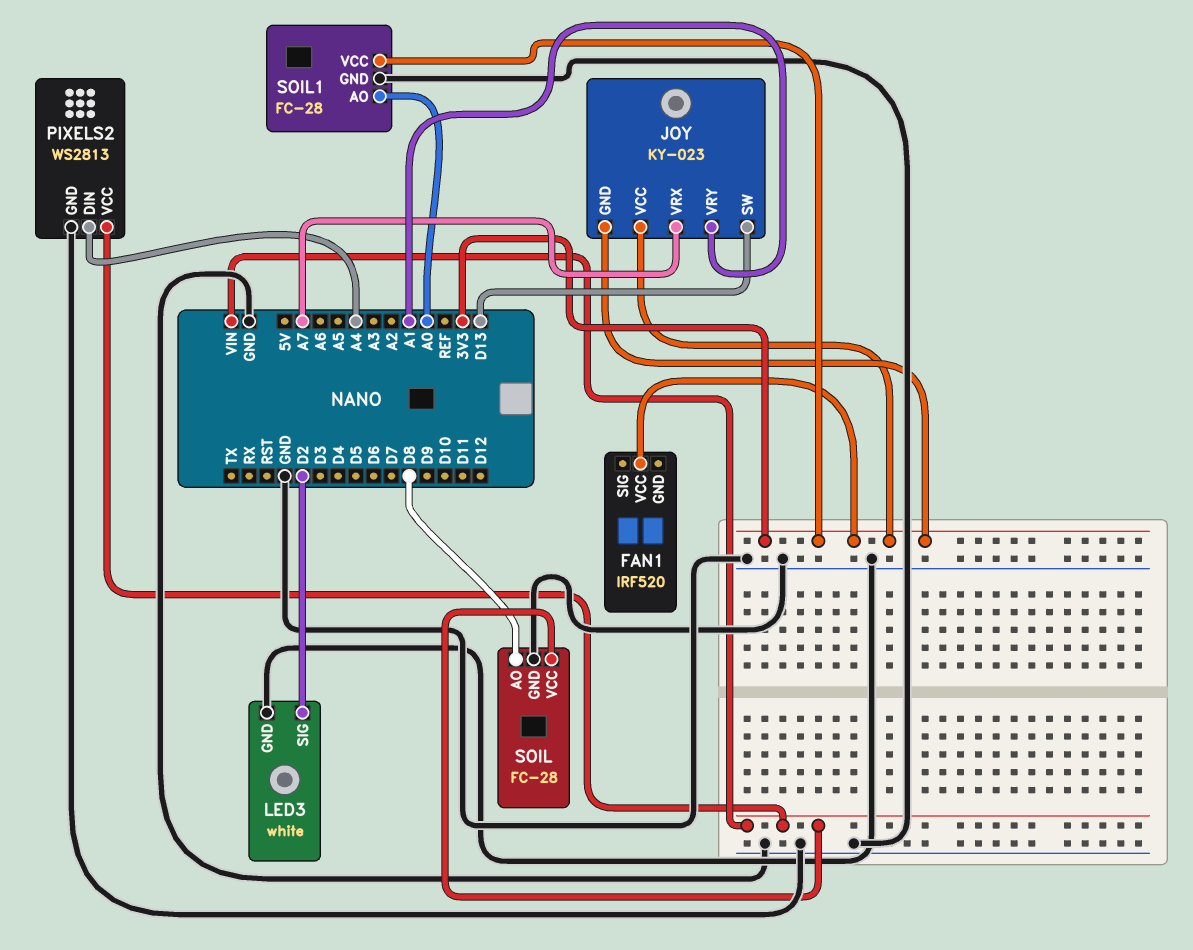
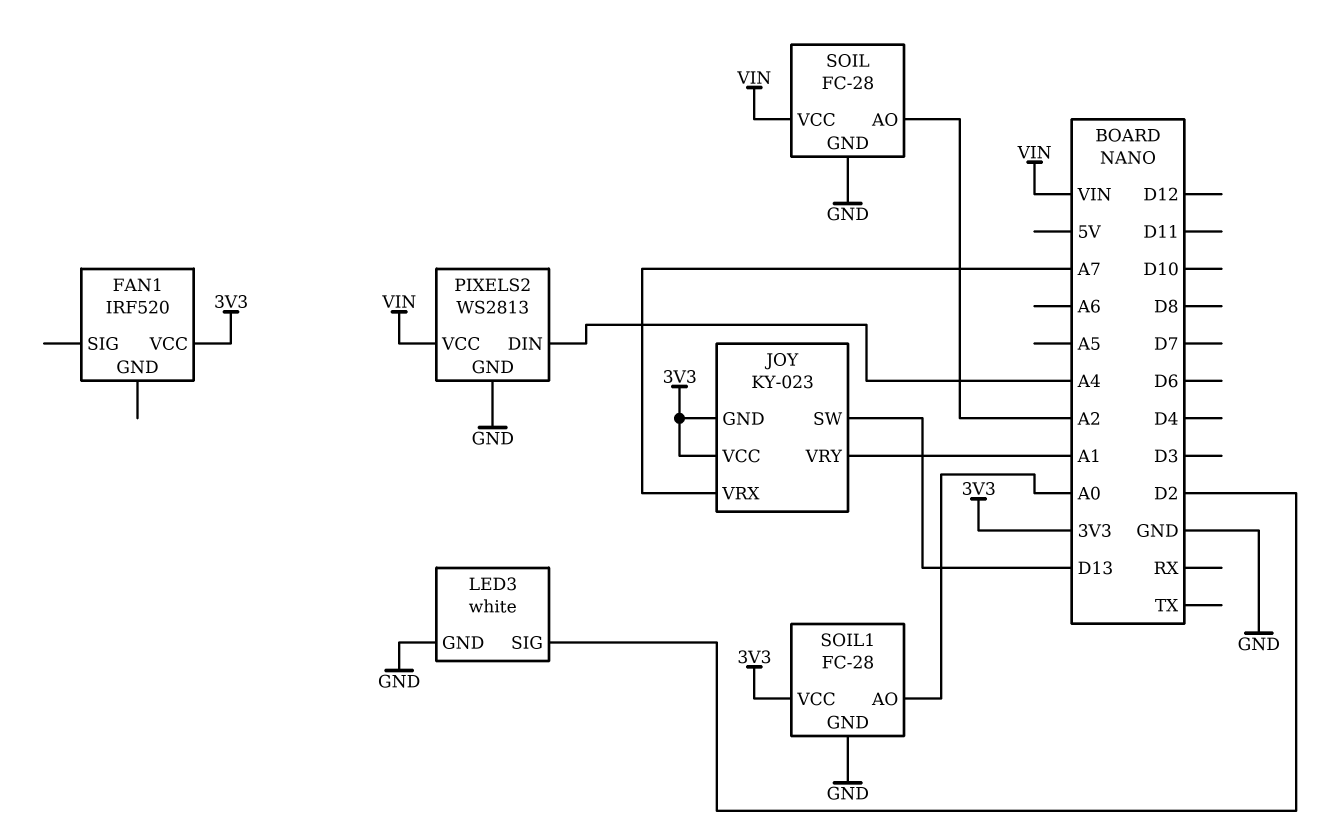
SOIL pin AO: D8 -> A2

